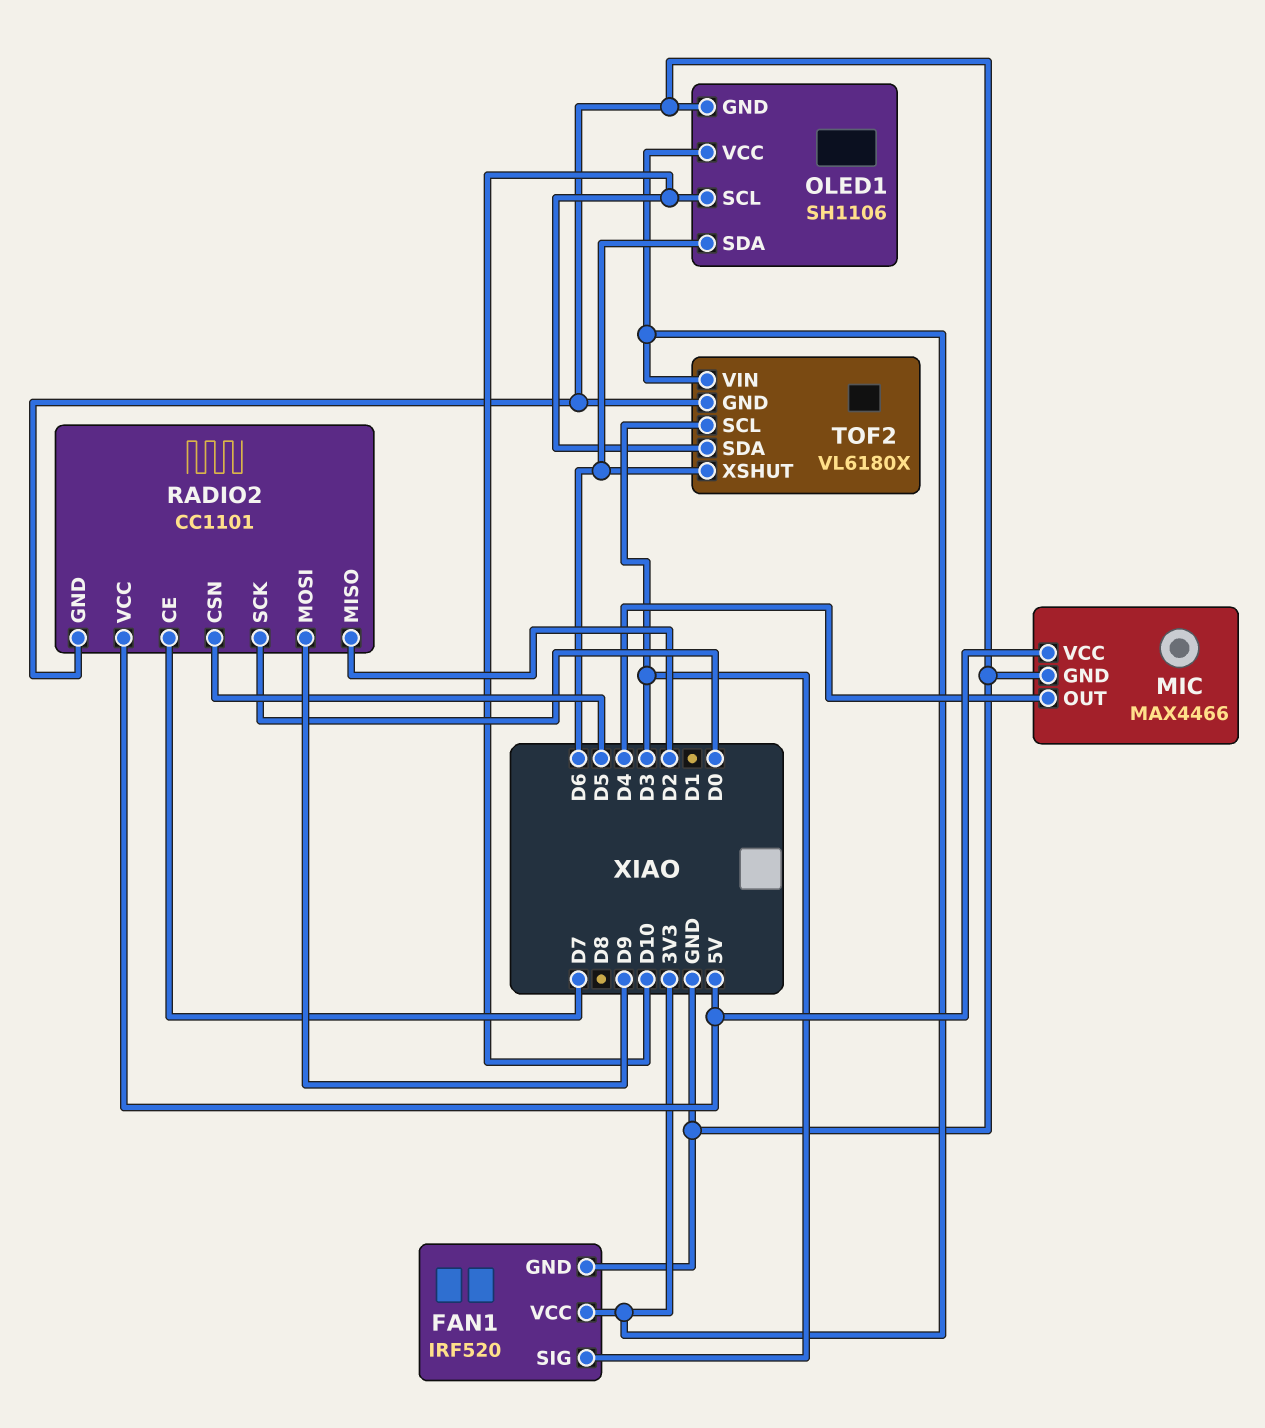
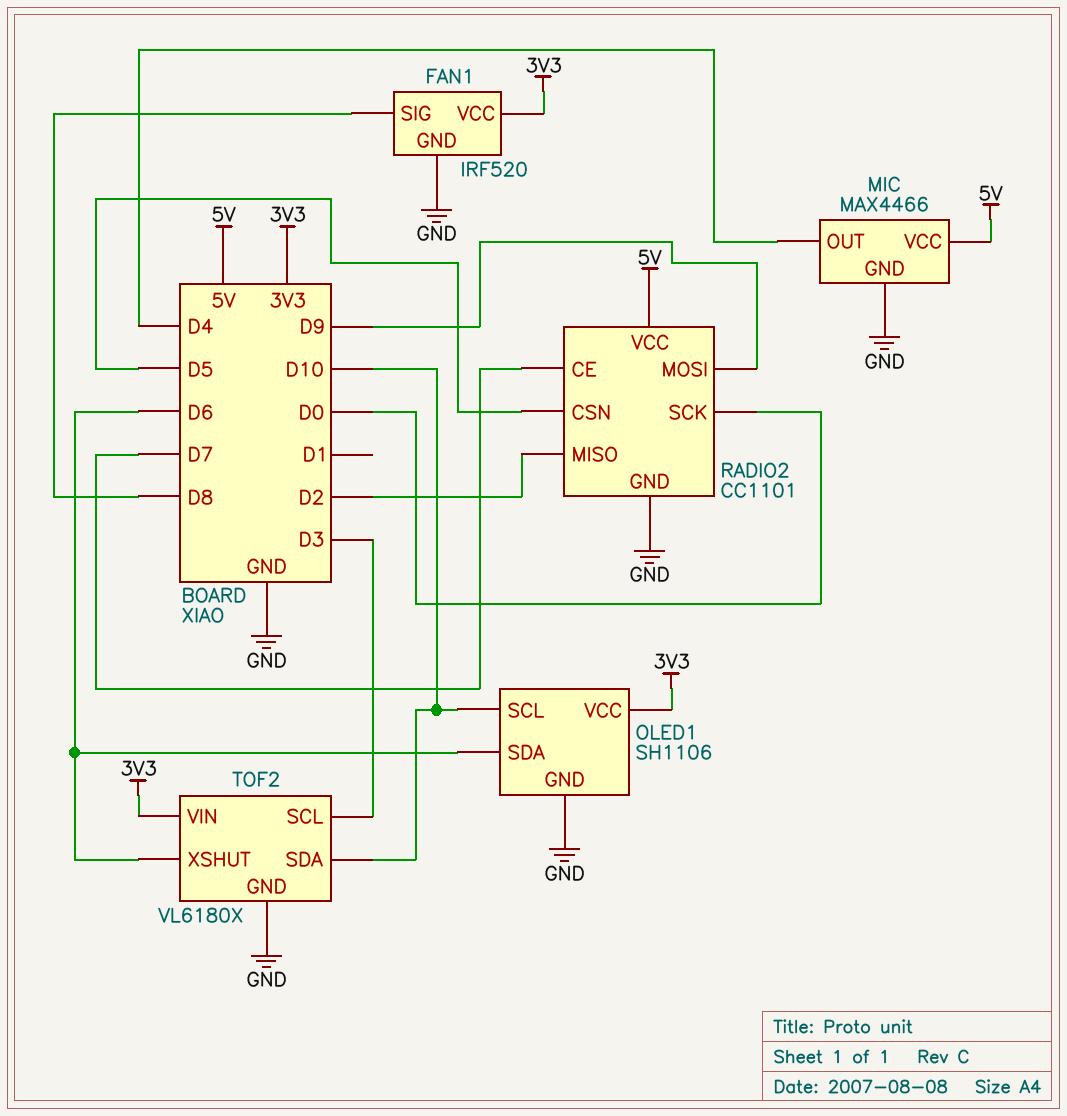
FAN1 pin SIG: D3 -> D8

